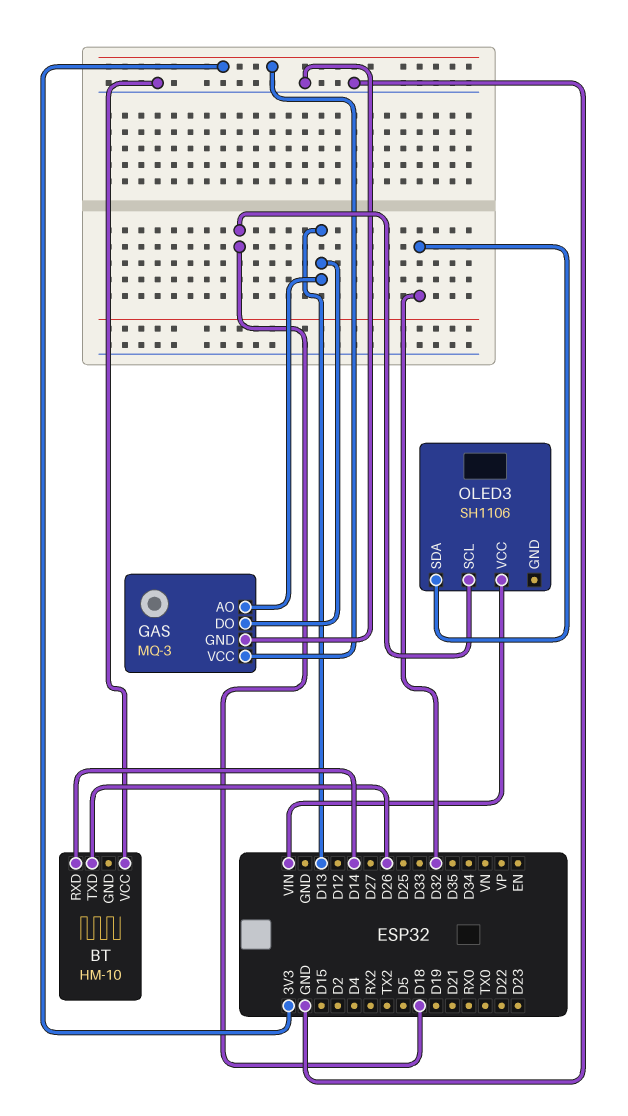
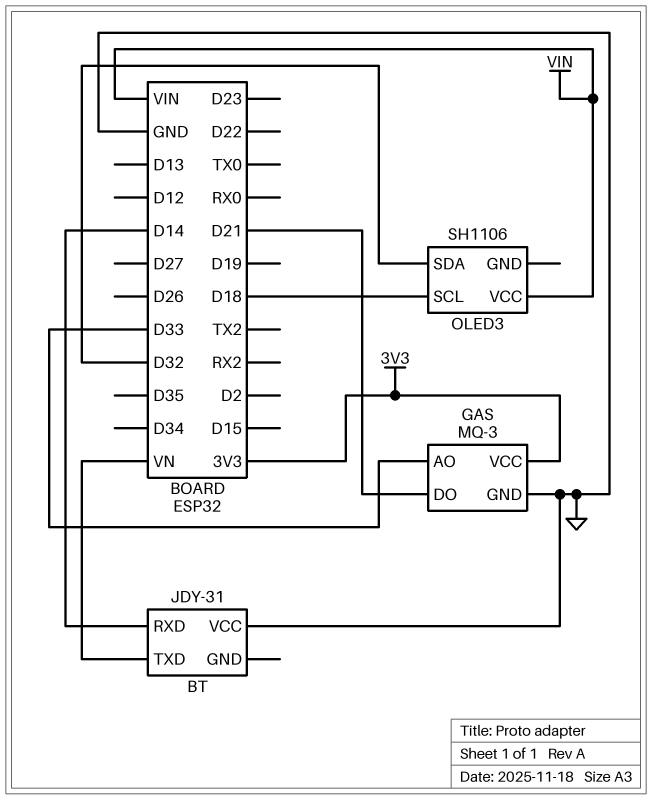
BT: HM-10 -> JDY-31
BT pin TXD: D26 -> VN
GAS pin AO: D13 -> D33
GAS pin DO: D13 -> D21

